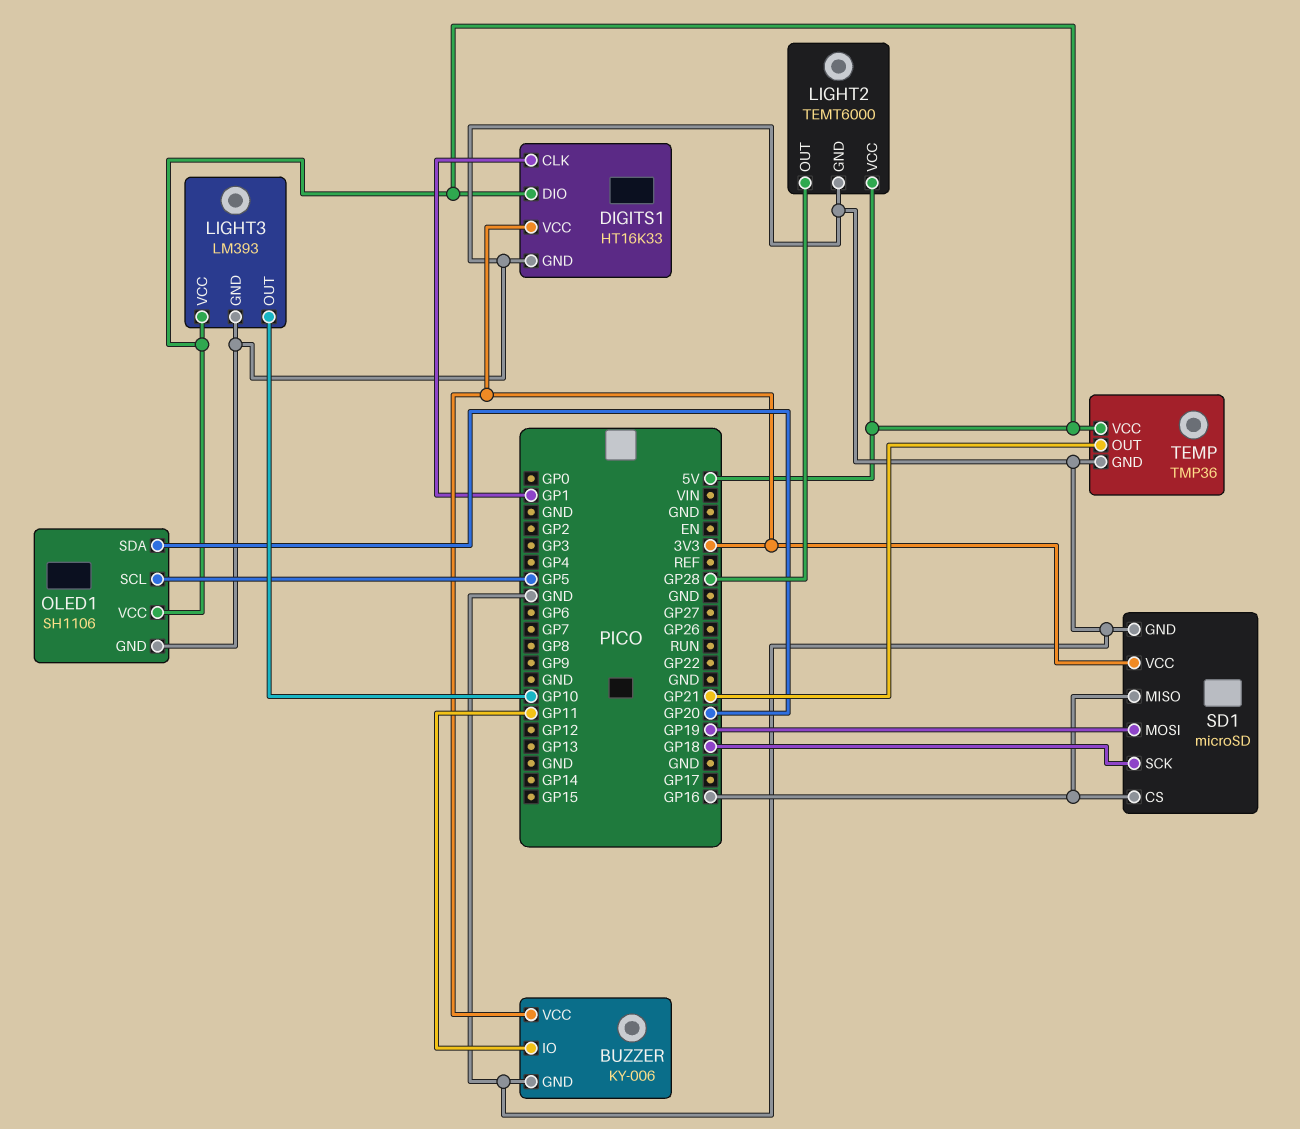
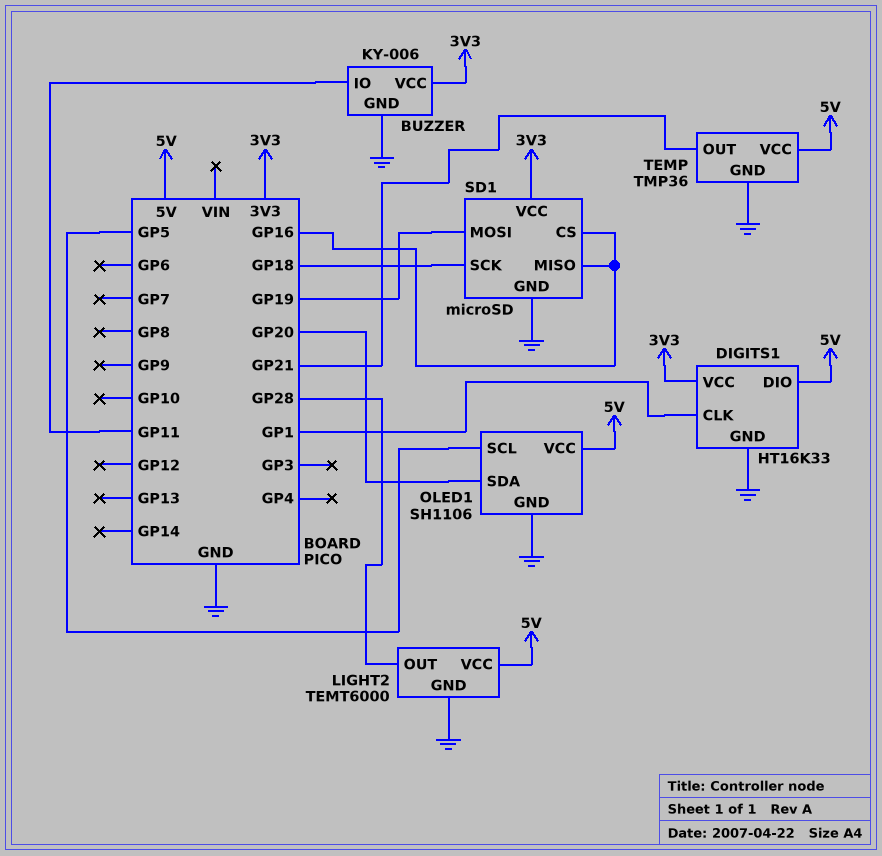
LIGHT3: LM393 -> none
LIGHT3 pin GND: GND -> none
LIGHT3 pin OUT: GP10 -> none
LIGHT3 pin VCC: 5V -> none

